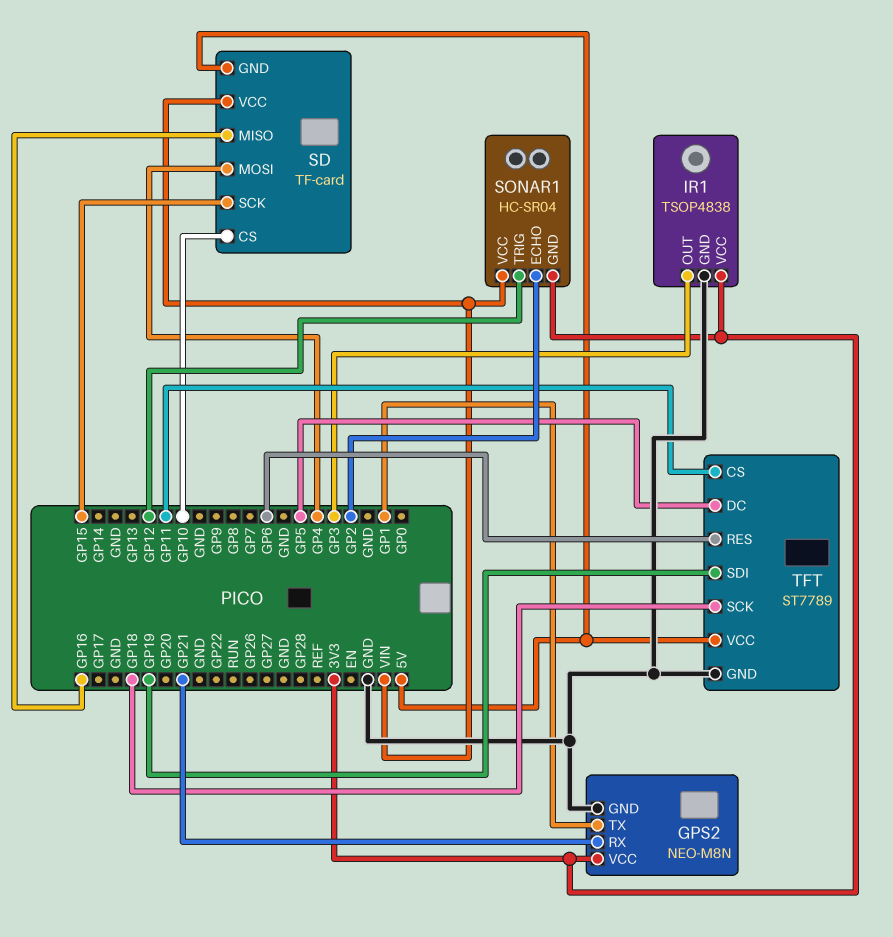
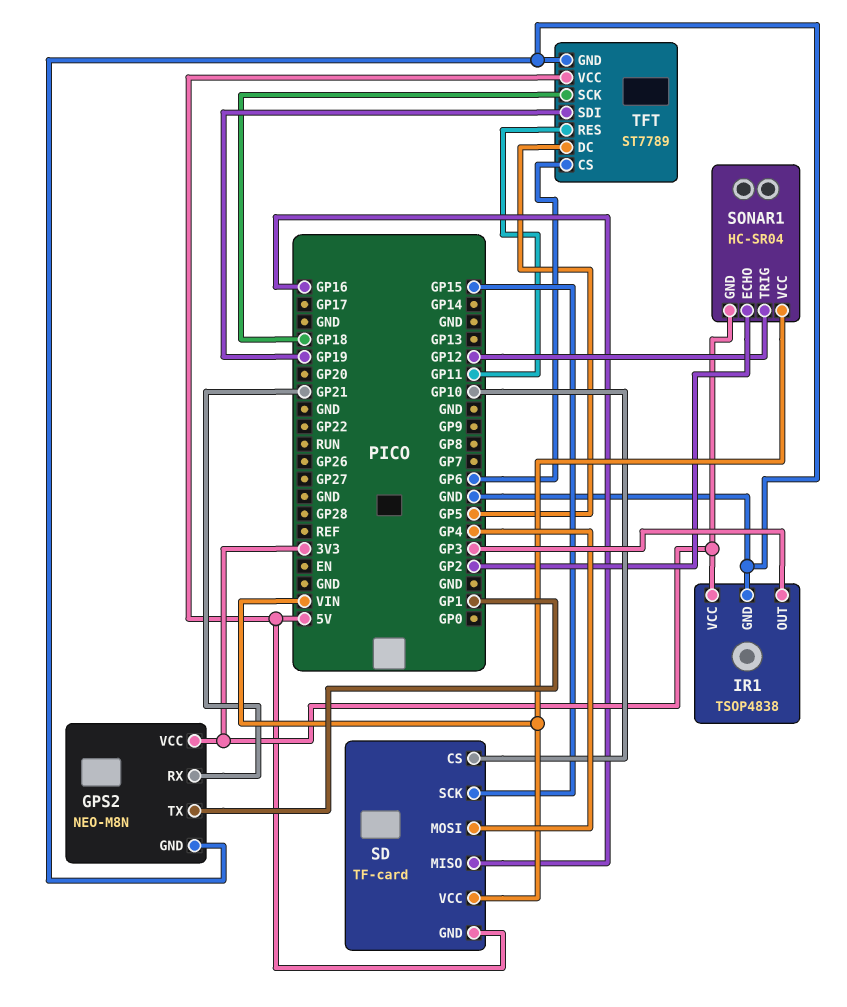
TFT pin CS: GP11 -> GP6
TFT pin RES: GP6 -> GP11

